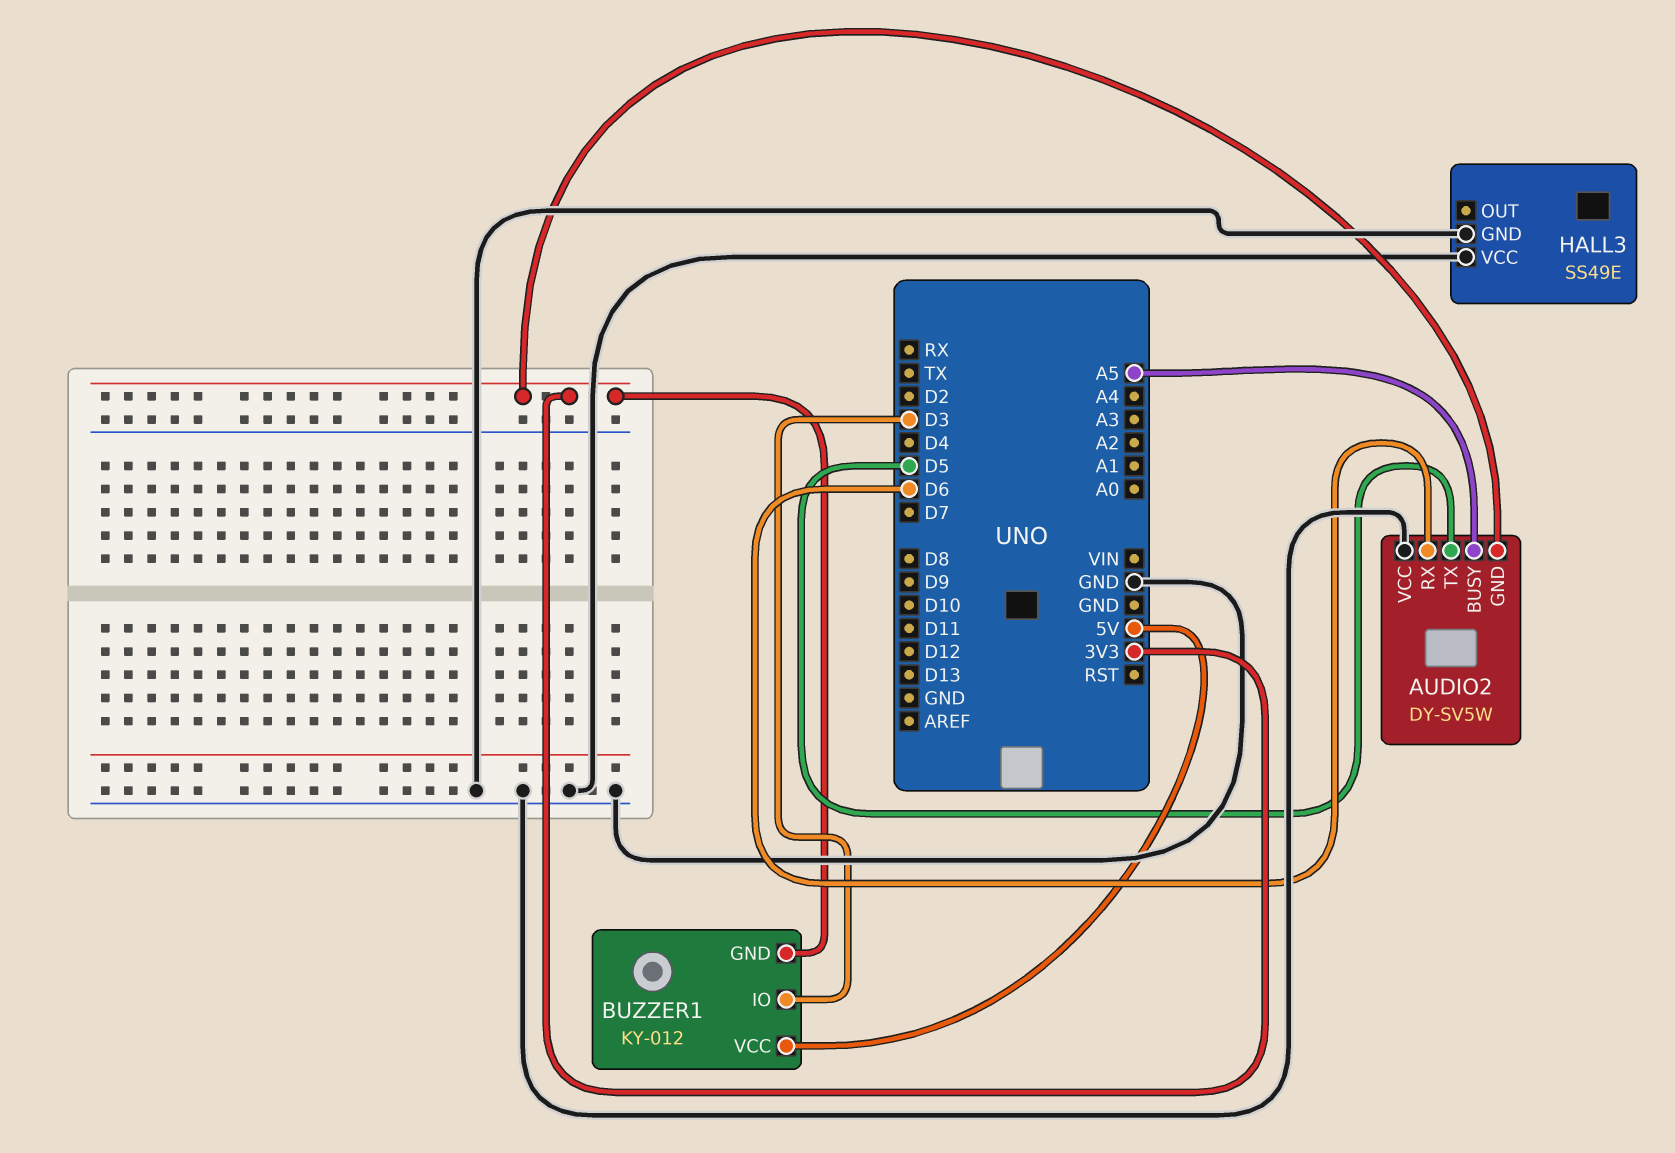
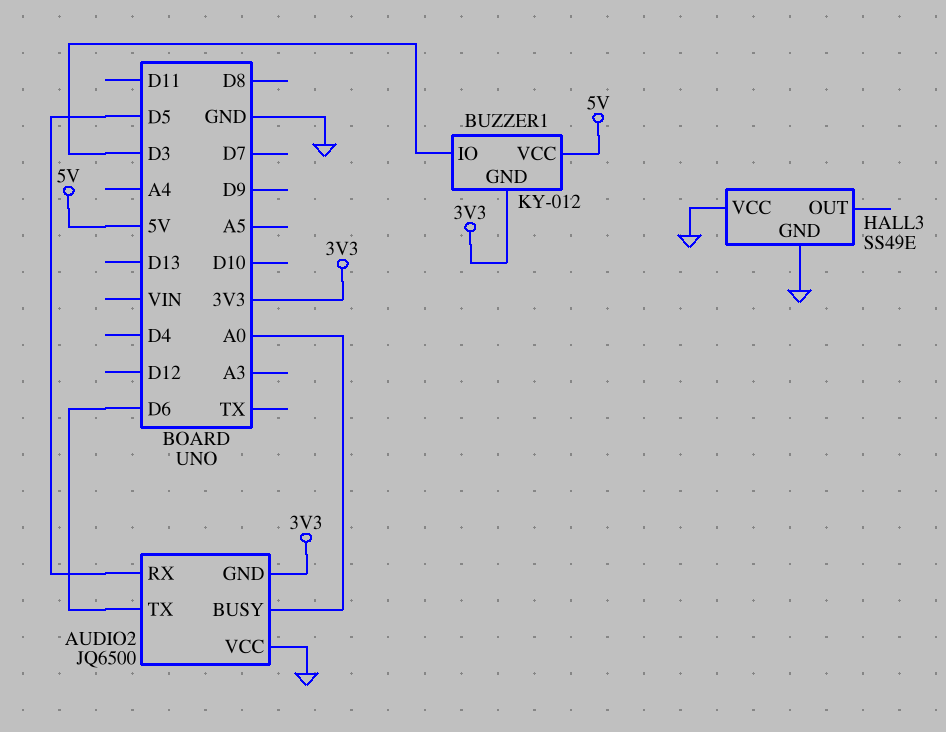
AUDIO2: DY-SV5W -> JQ6500
AUDIO2 pin BUSY: A5 -> A0
AUDIO2 pin RX: D6 -> D5
AUDIO2 pin TX: D5 -> D6

